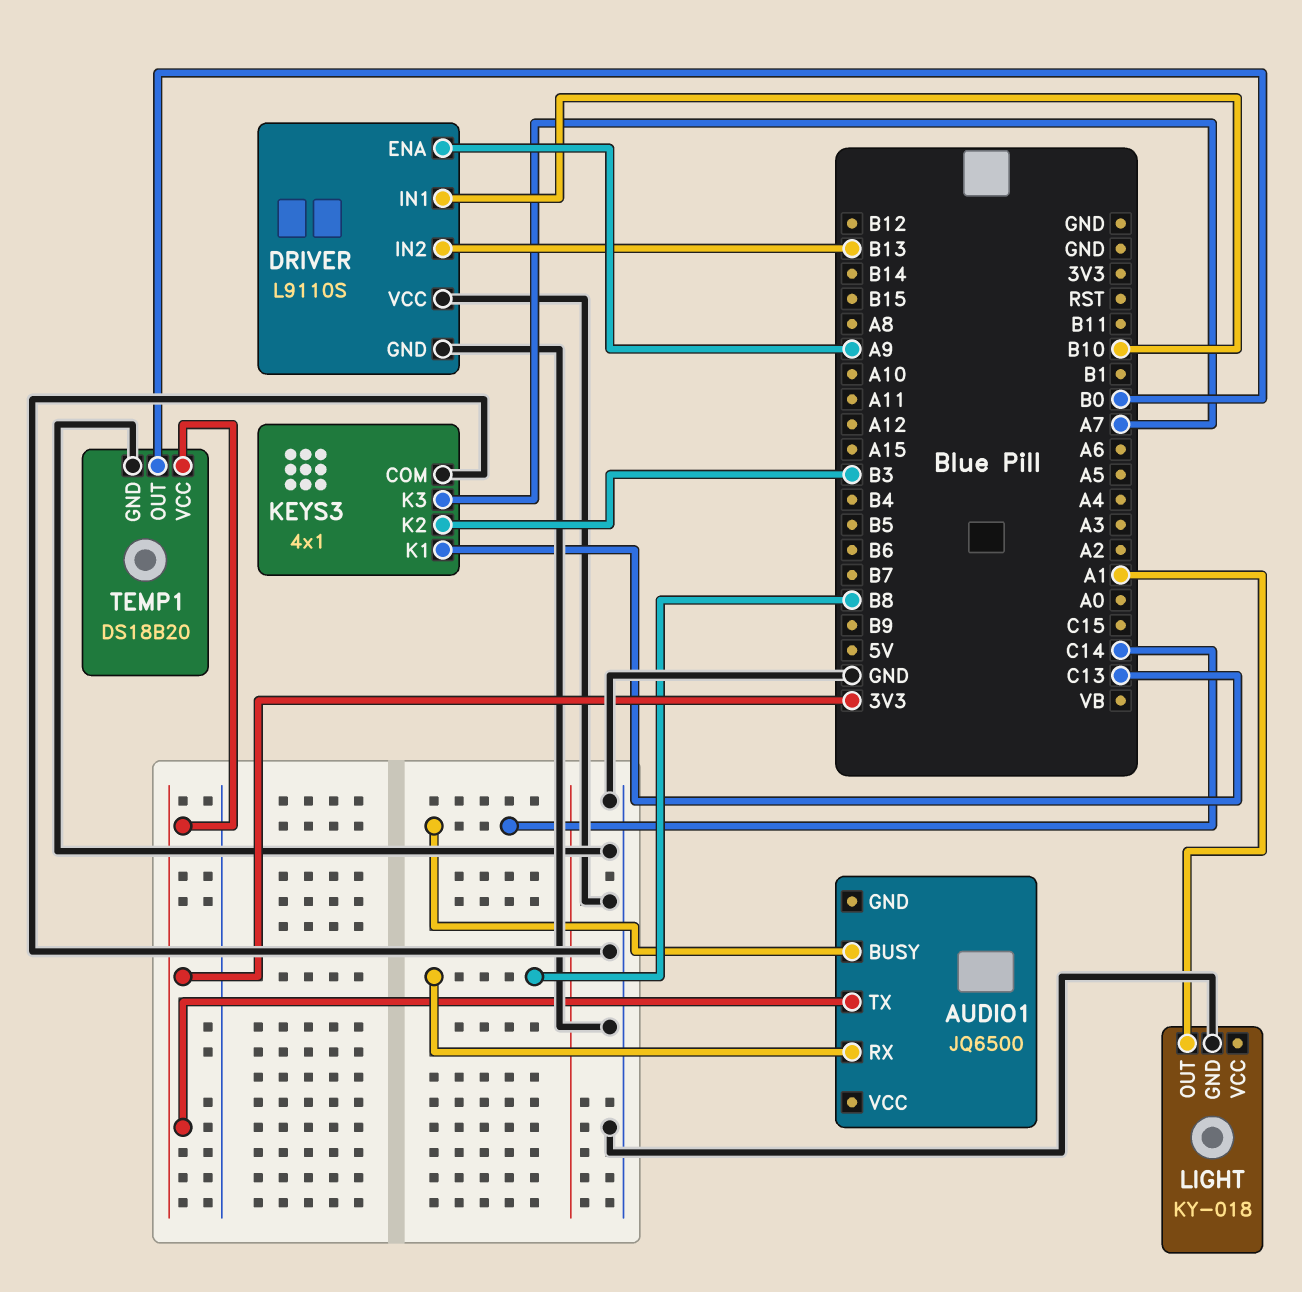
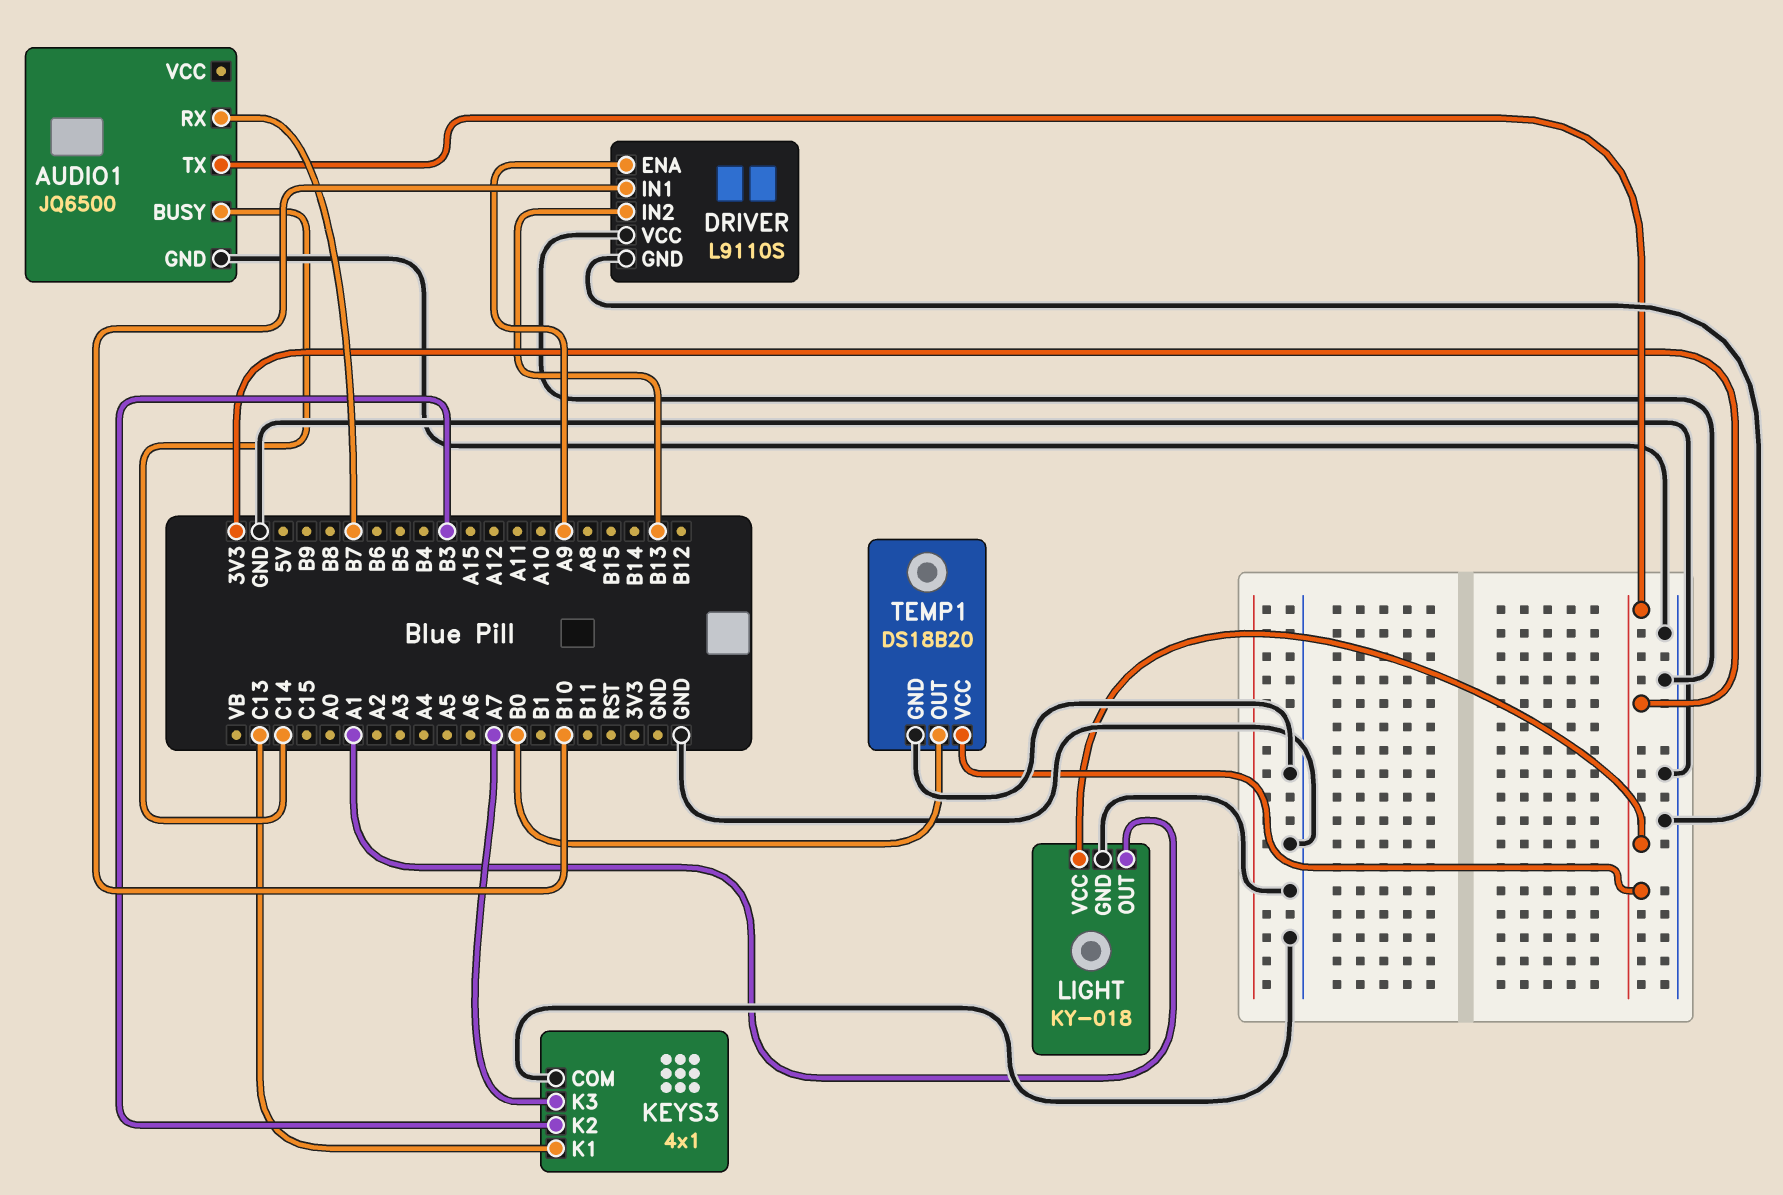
AUDIO1 pin GND: none -> GND
AUDIO1 pin RX: B8 -> B7
LIGHT pin VCC: none -> 3V3

